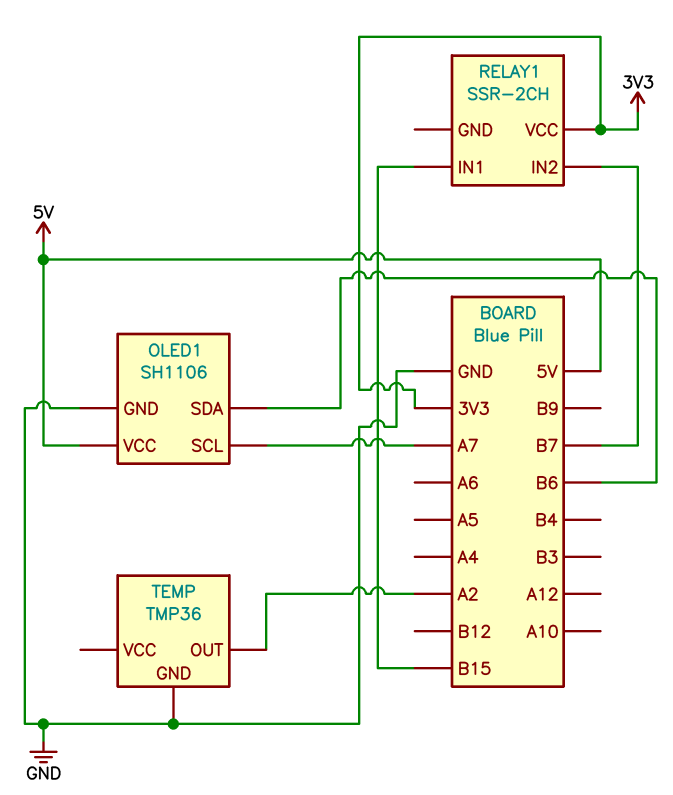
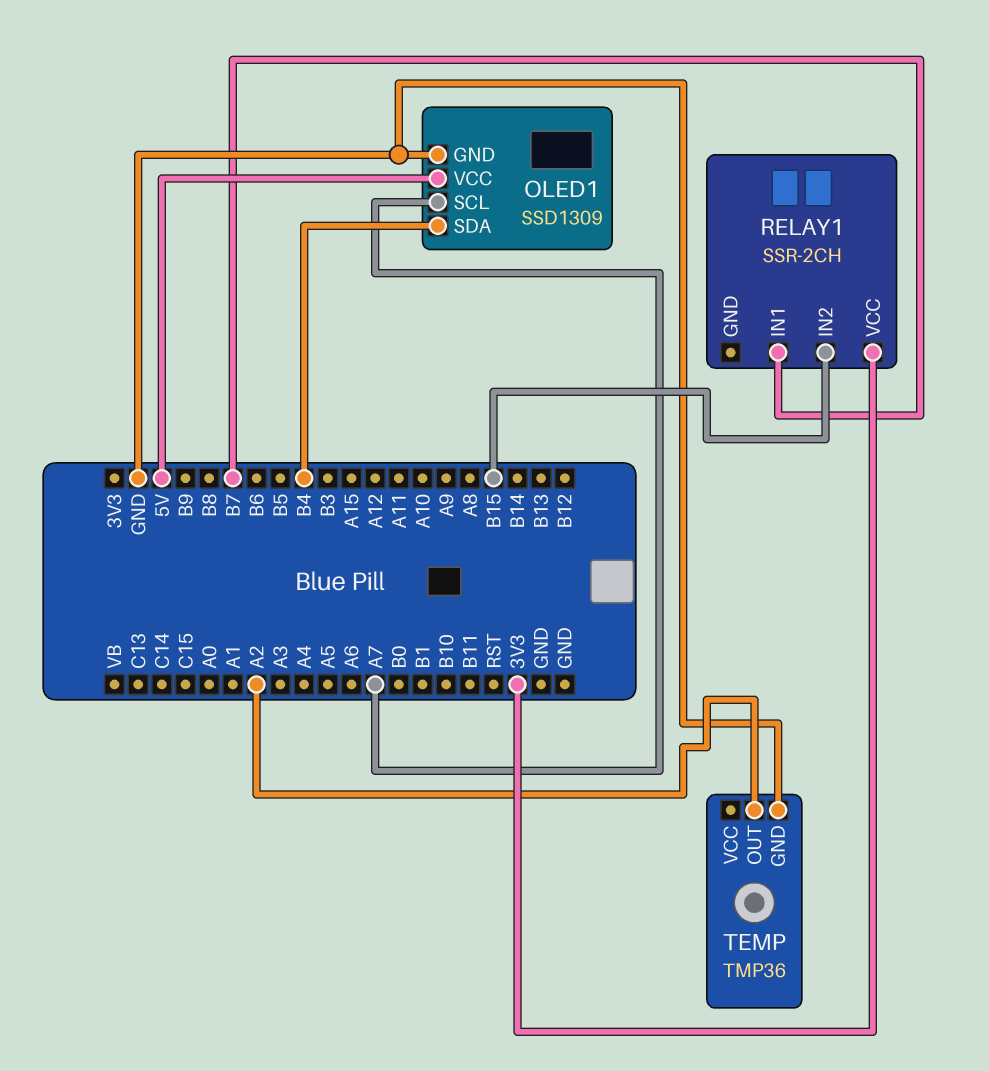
OLED1: SH1106 -> SSD1309
OLED1 pin SDA: B6 -> B4
RELAY1 pin IN1: B15 -> B7
RELAY1 pin IN2: B7 -> B15

